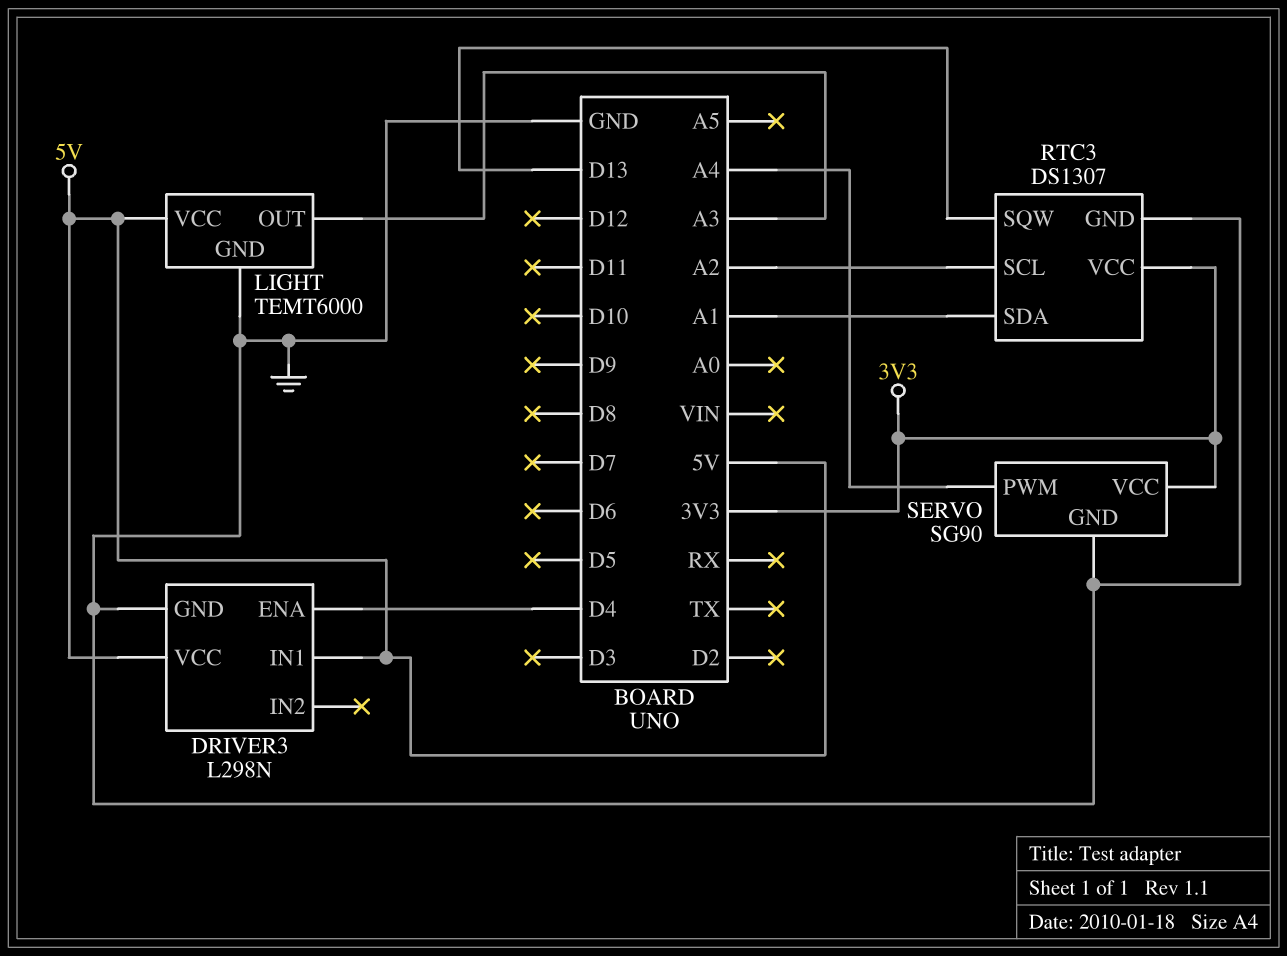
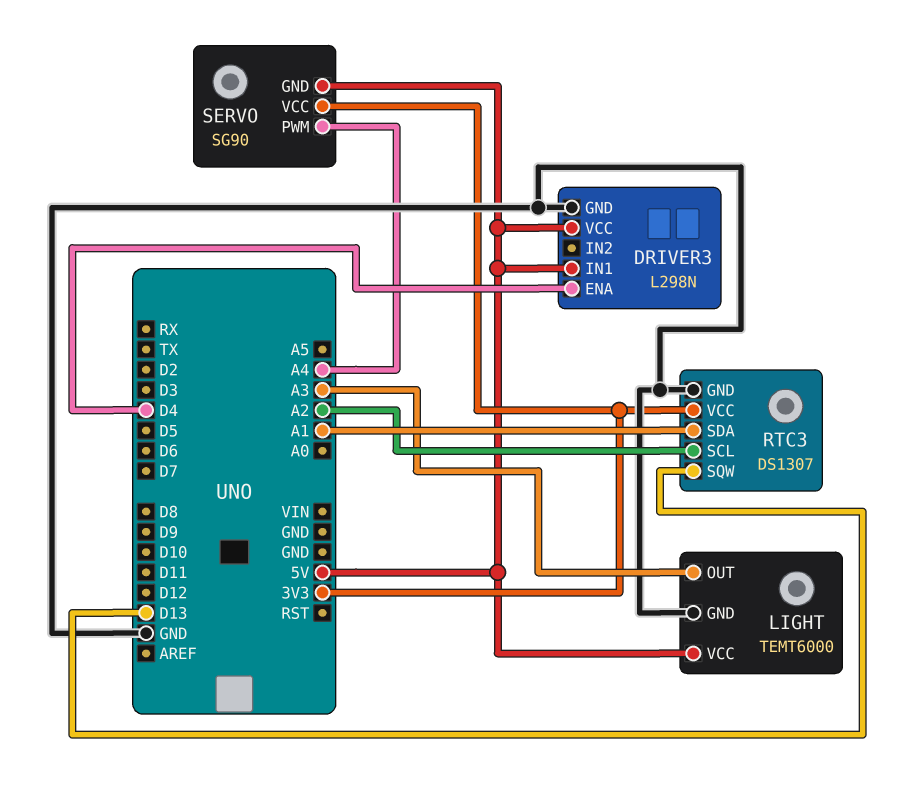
SERVO pin GND: GND -> 5V

